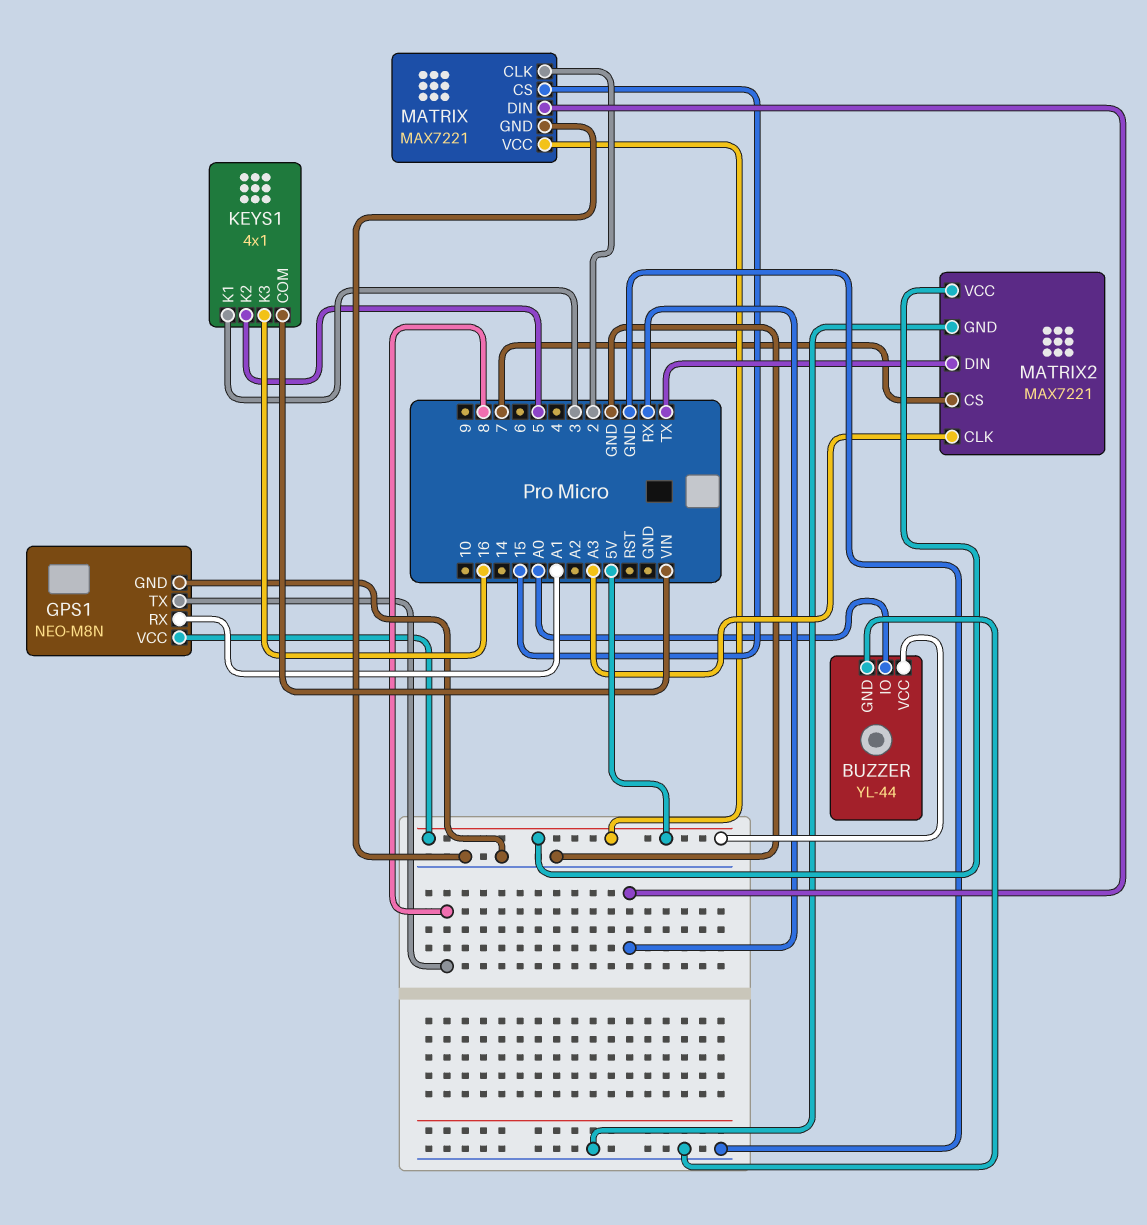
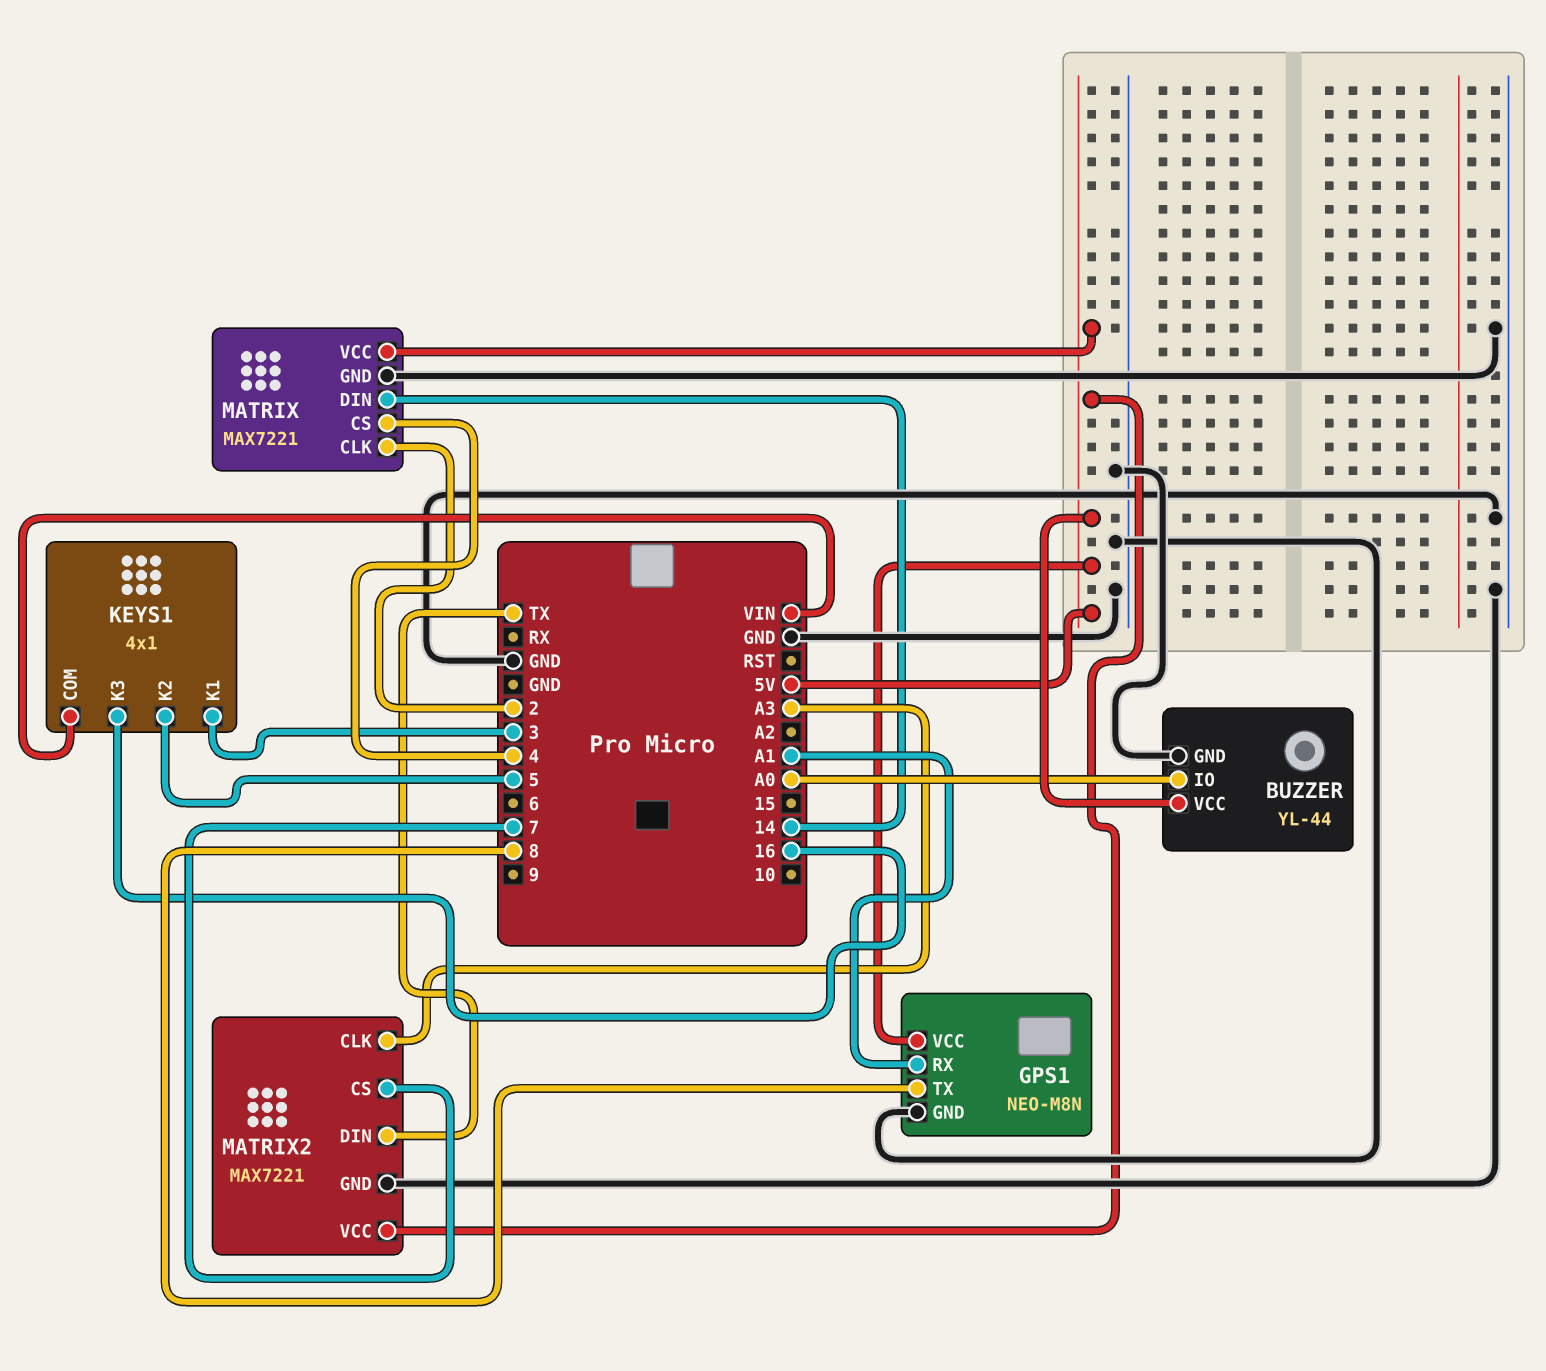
MATRIX pin CS: 15 -> 4
MATRIX pin DIN: RX -> 14

